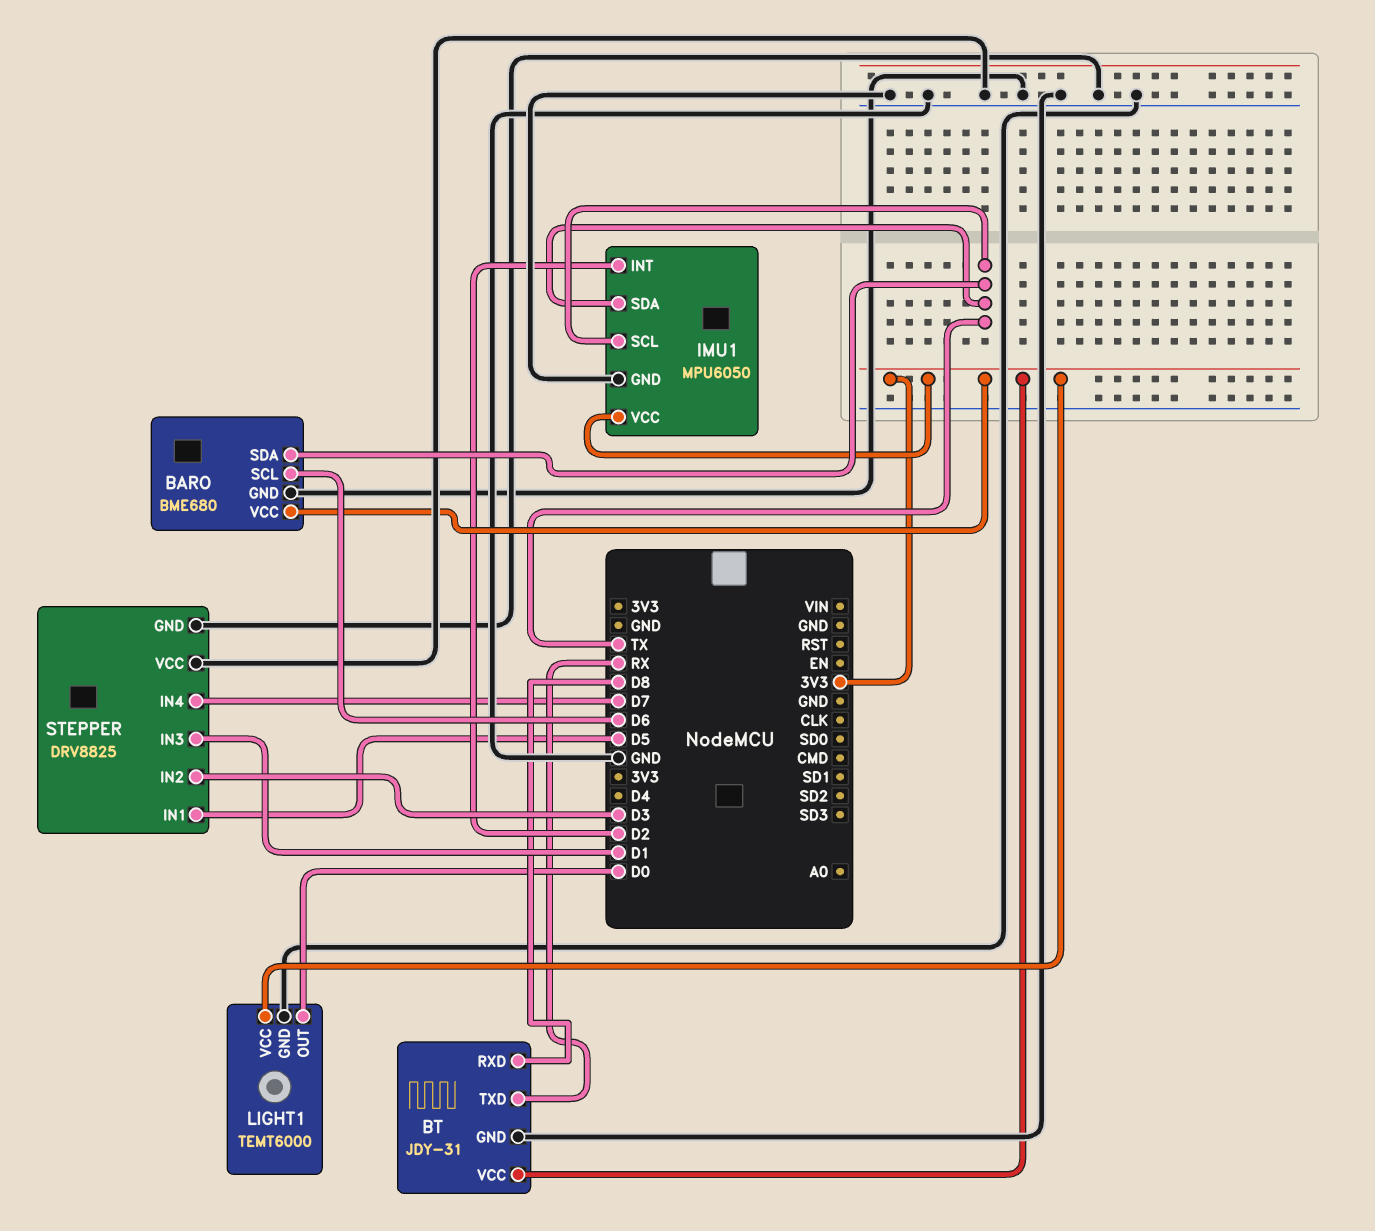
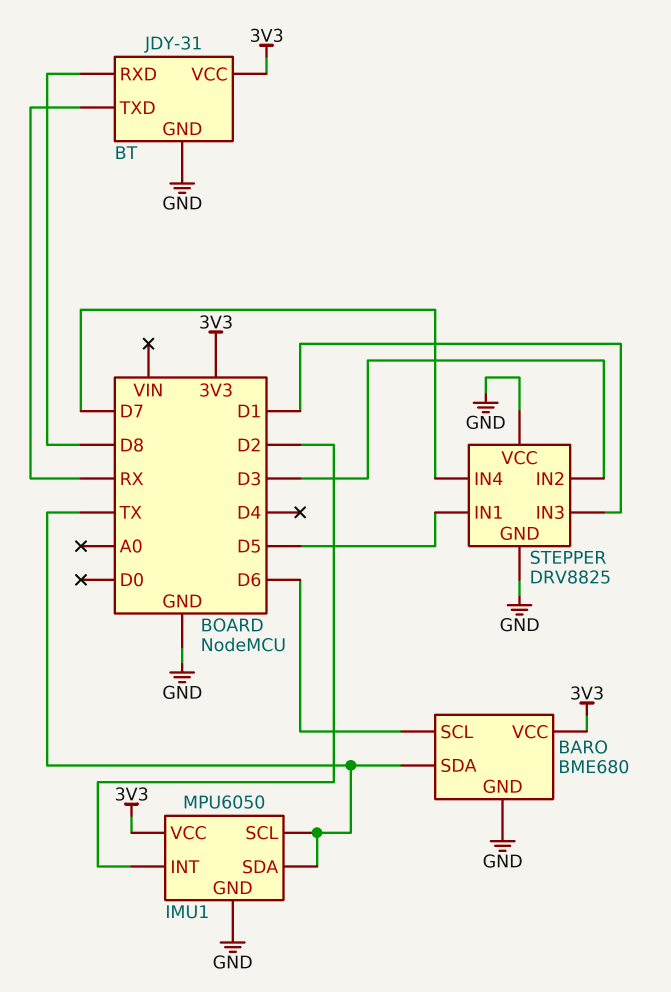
LIGHT1: TEMT6000 -> none
LIGHT1 pin GND: GND -> none
LIGHT1 pin OUT: D0 -> none
LIGHT1 pin VCC: 3V3 -> none

